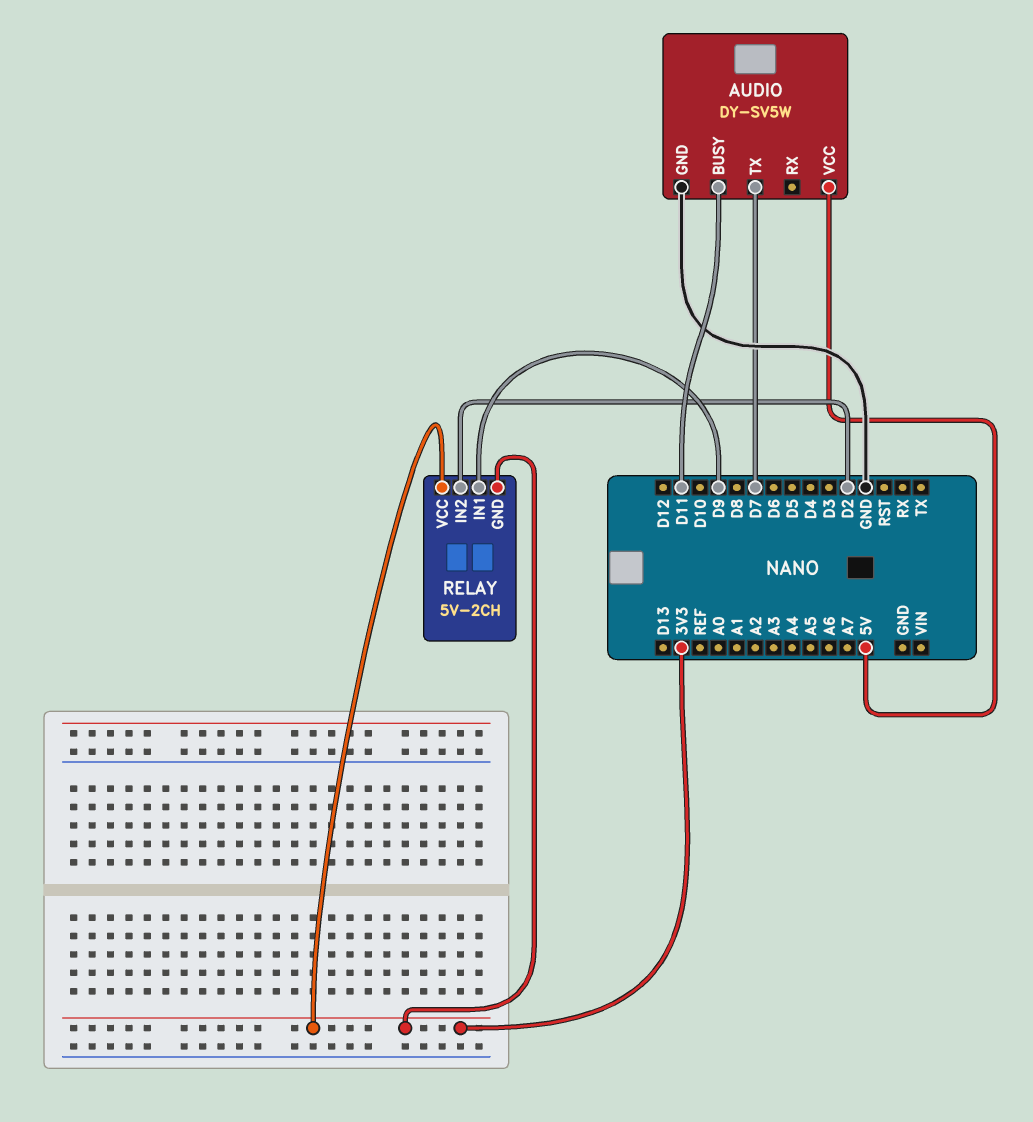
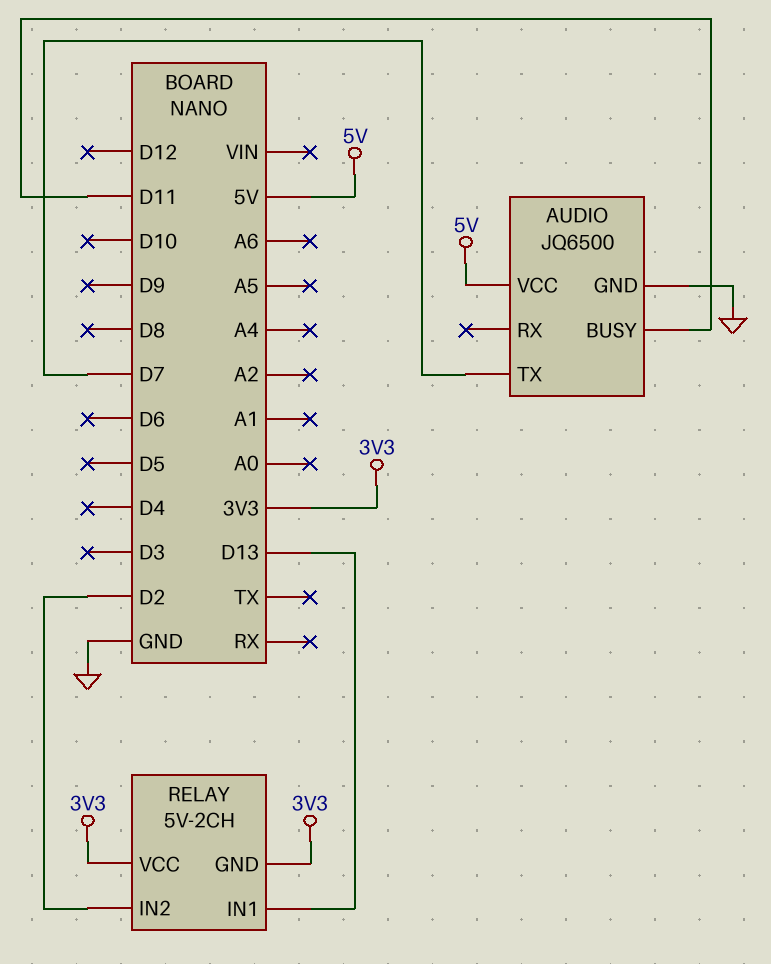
AUDIO: DY-SV5W -> JQ6500
RELAY pin IN1: D9 -> D13

